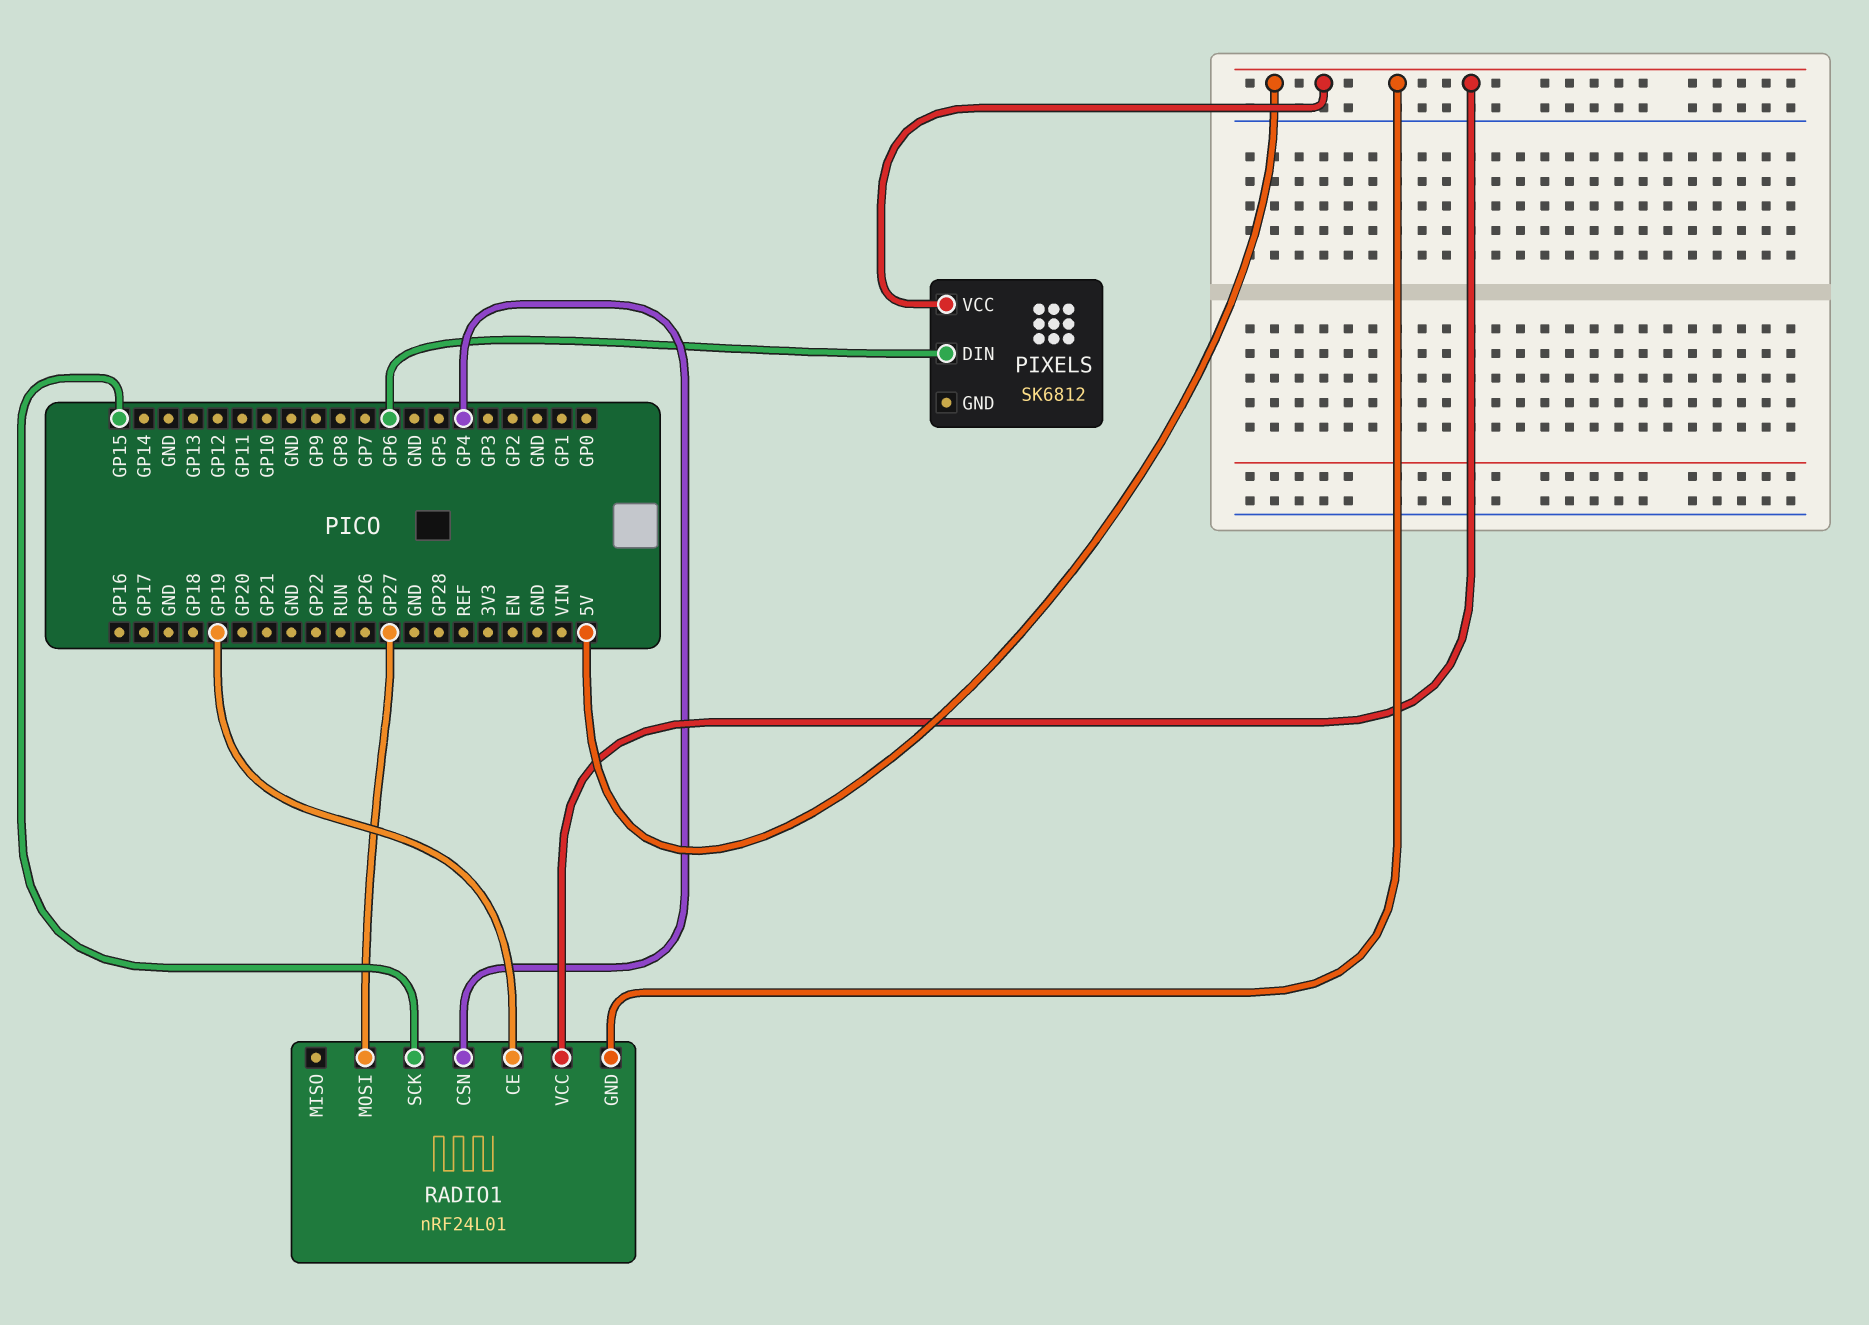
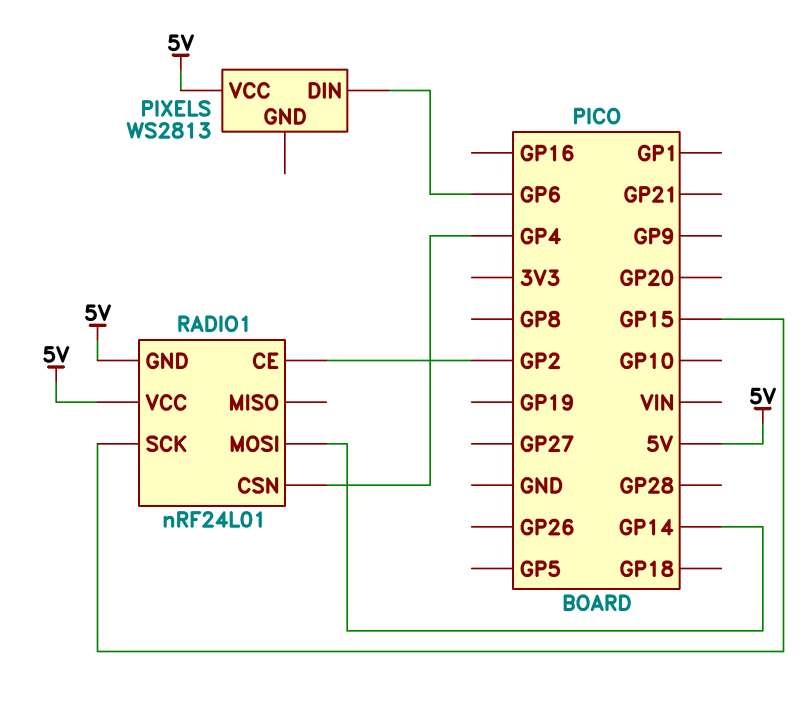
PIXELS: SK6812 -> WS2813
RADIO1 pin CE: GP19 -> GP2
RADIO1 pin MOSI: GP27 -> GP14

